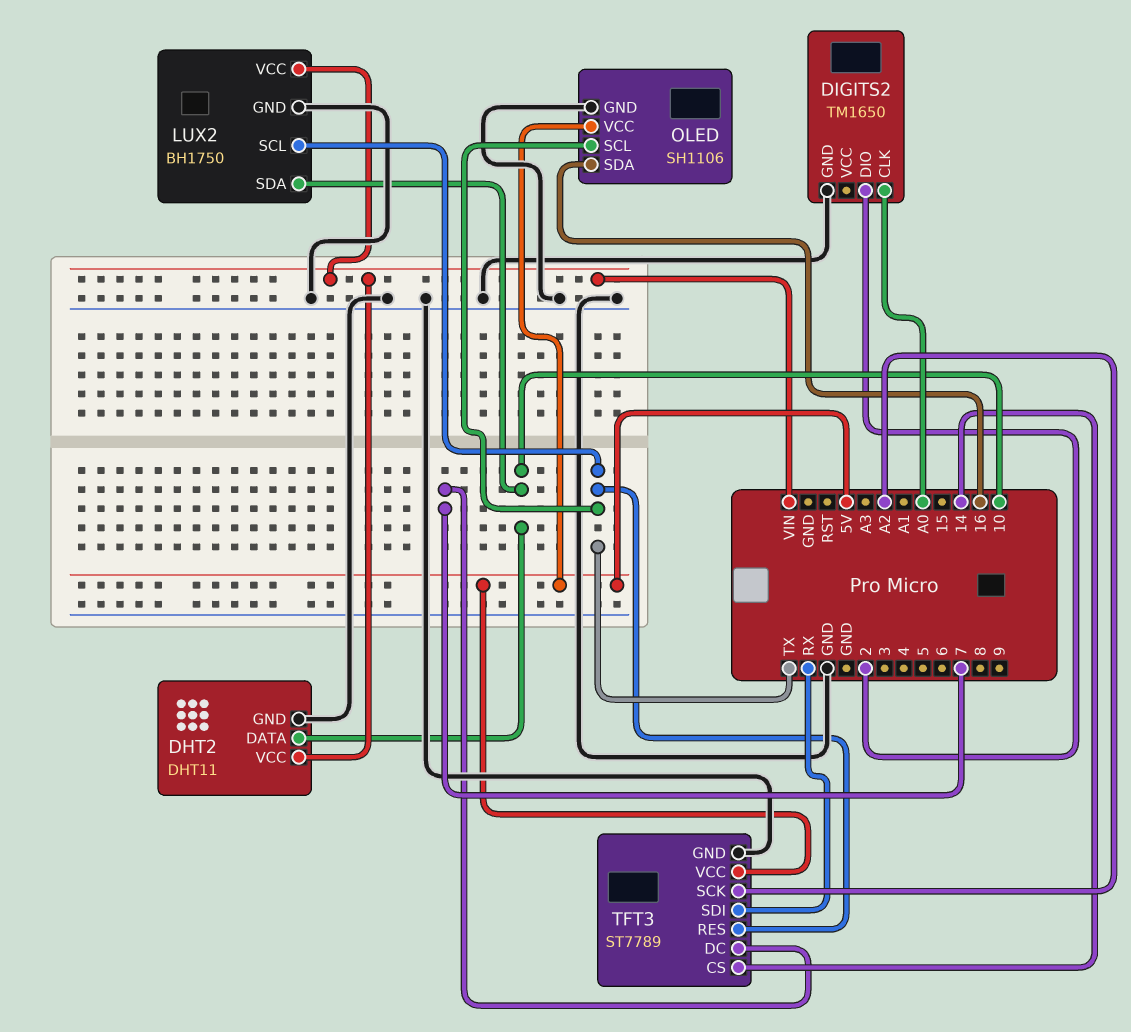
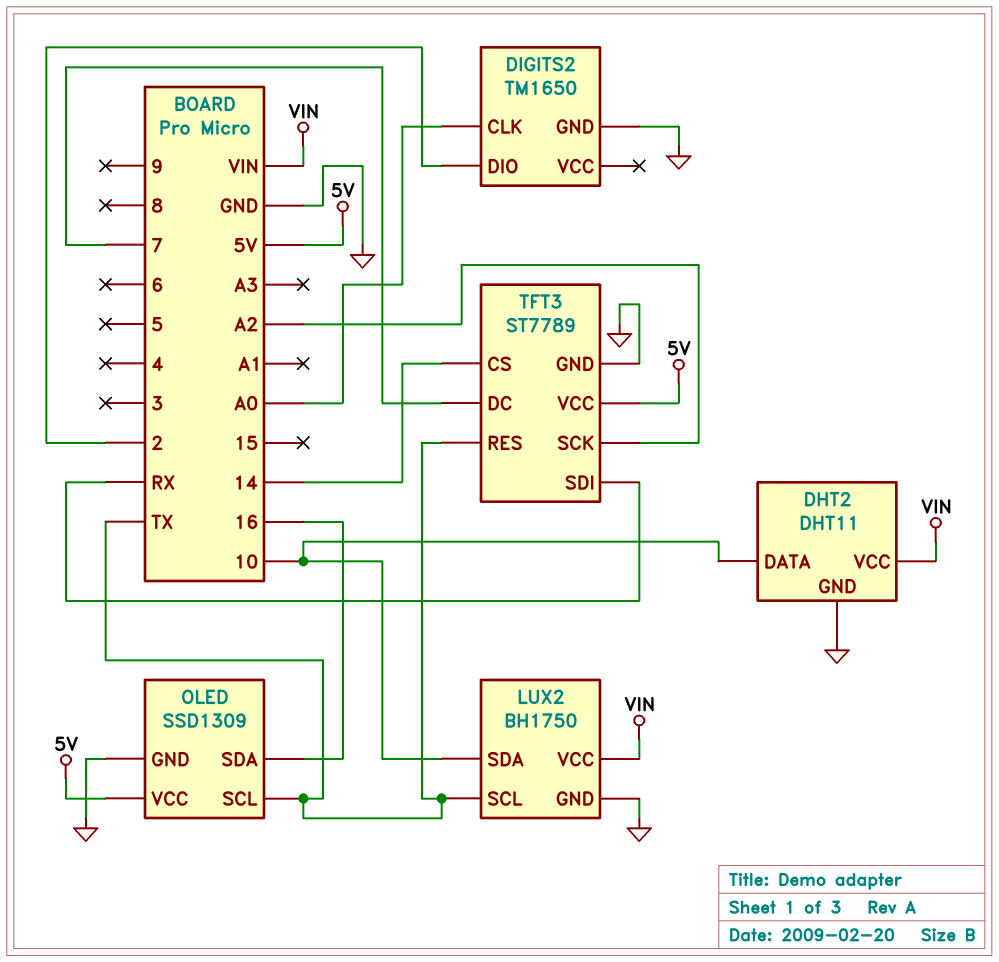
OLED: SH1106 -> SSD1309

